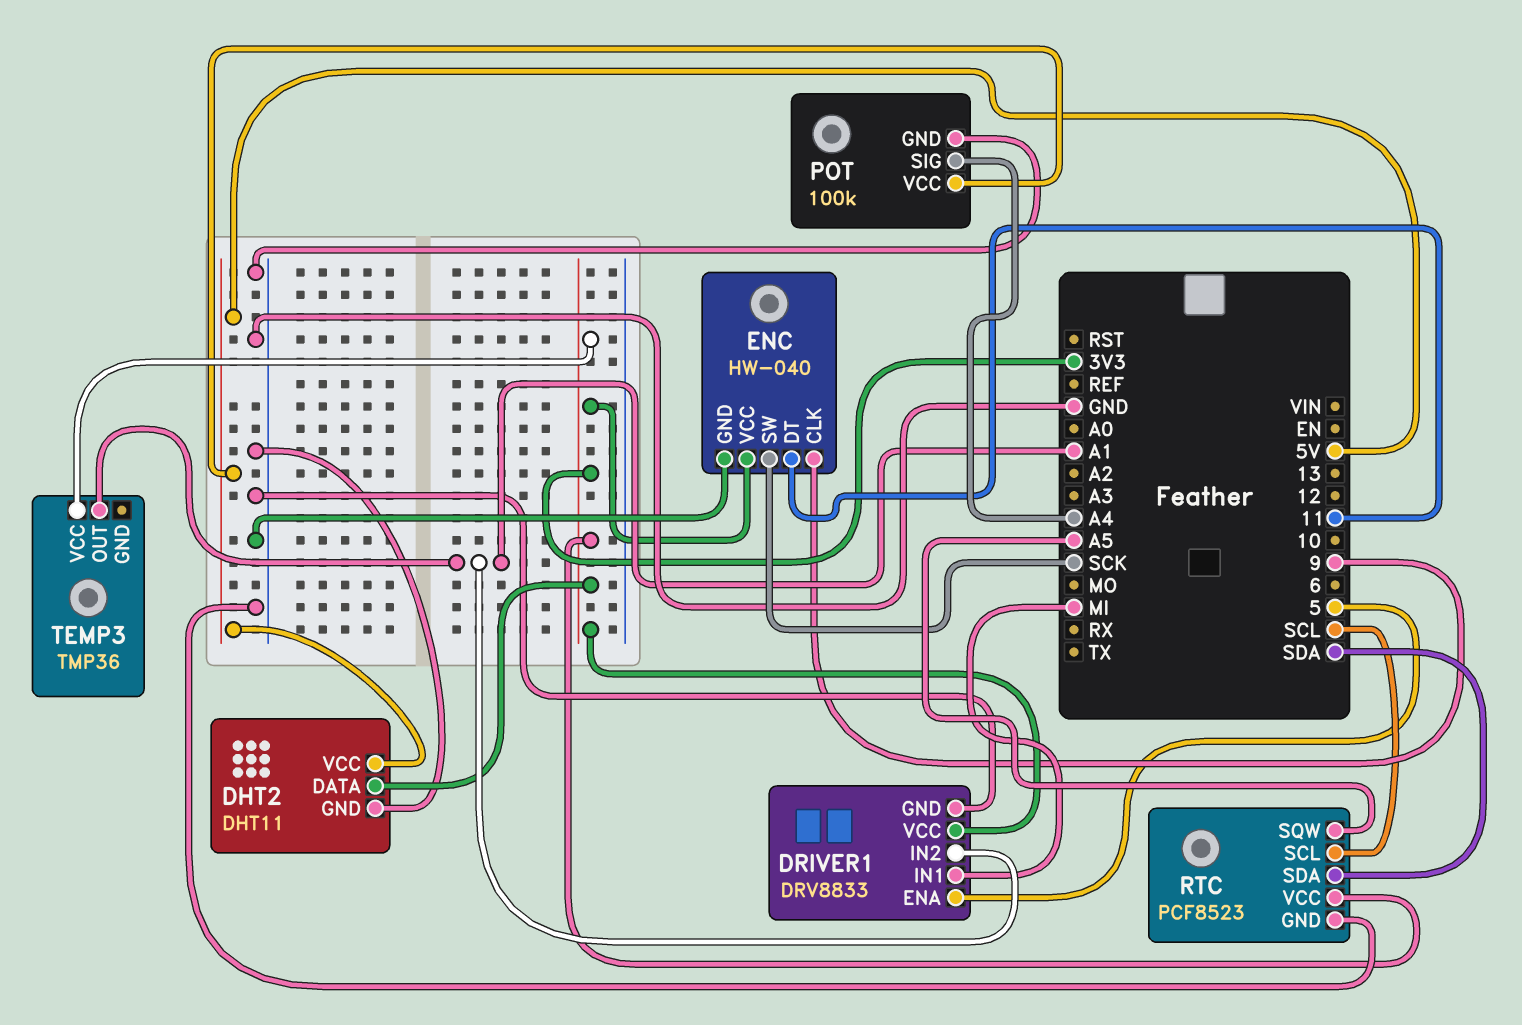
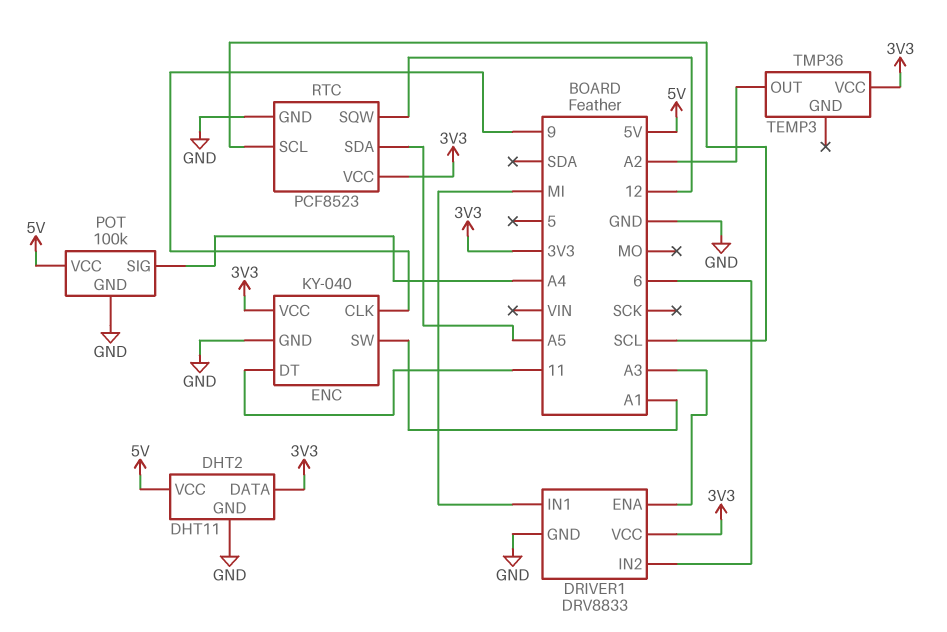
DRIVER1 pin ENA: 5 -> A3
DRIVER1 pin IN2: A1 -> 6
ENC: HW-040 -> KY-040
ENC pin SW: SCK -> A1
RTC pin SDA: SDA -> A5
RTC pin SQW: A5 -> 12
TEMP3 pin OUT: A1 -> A2

